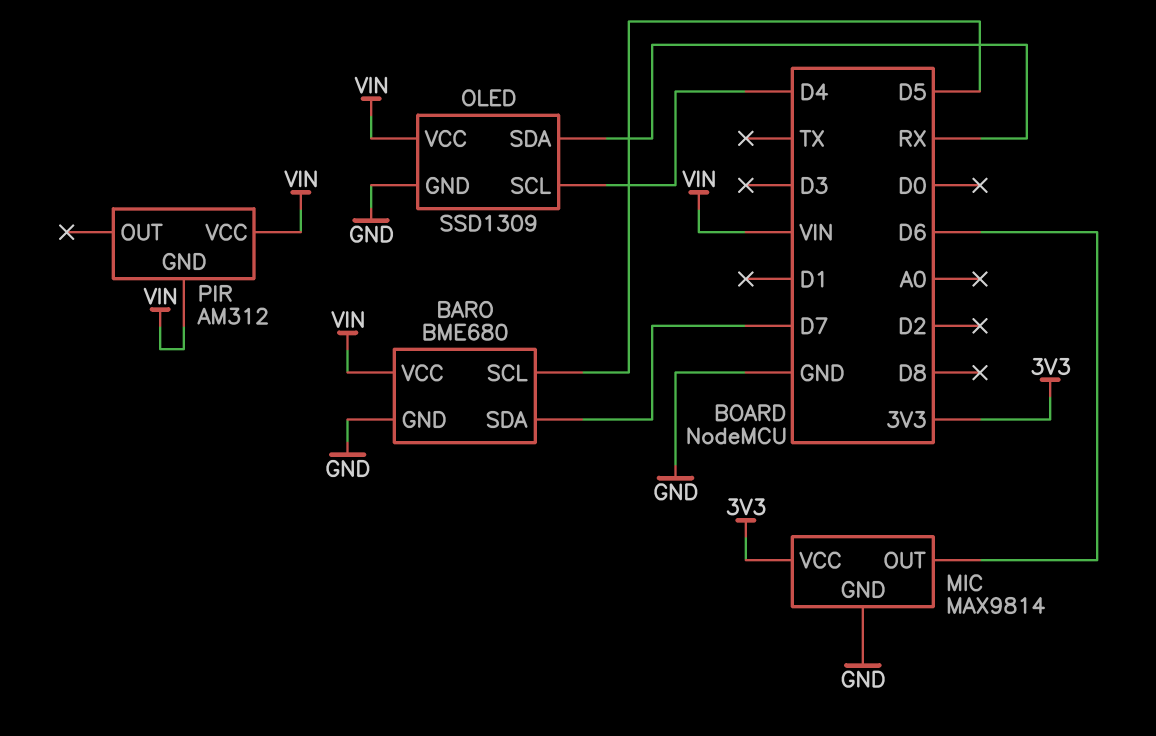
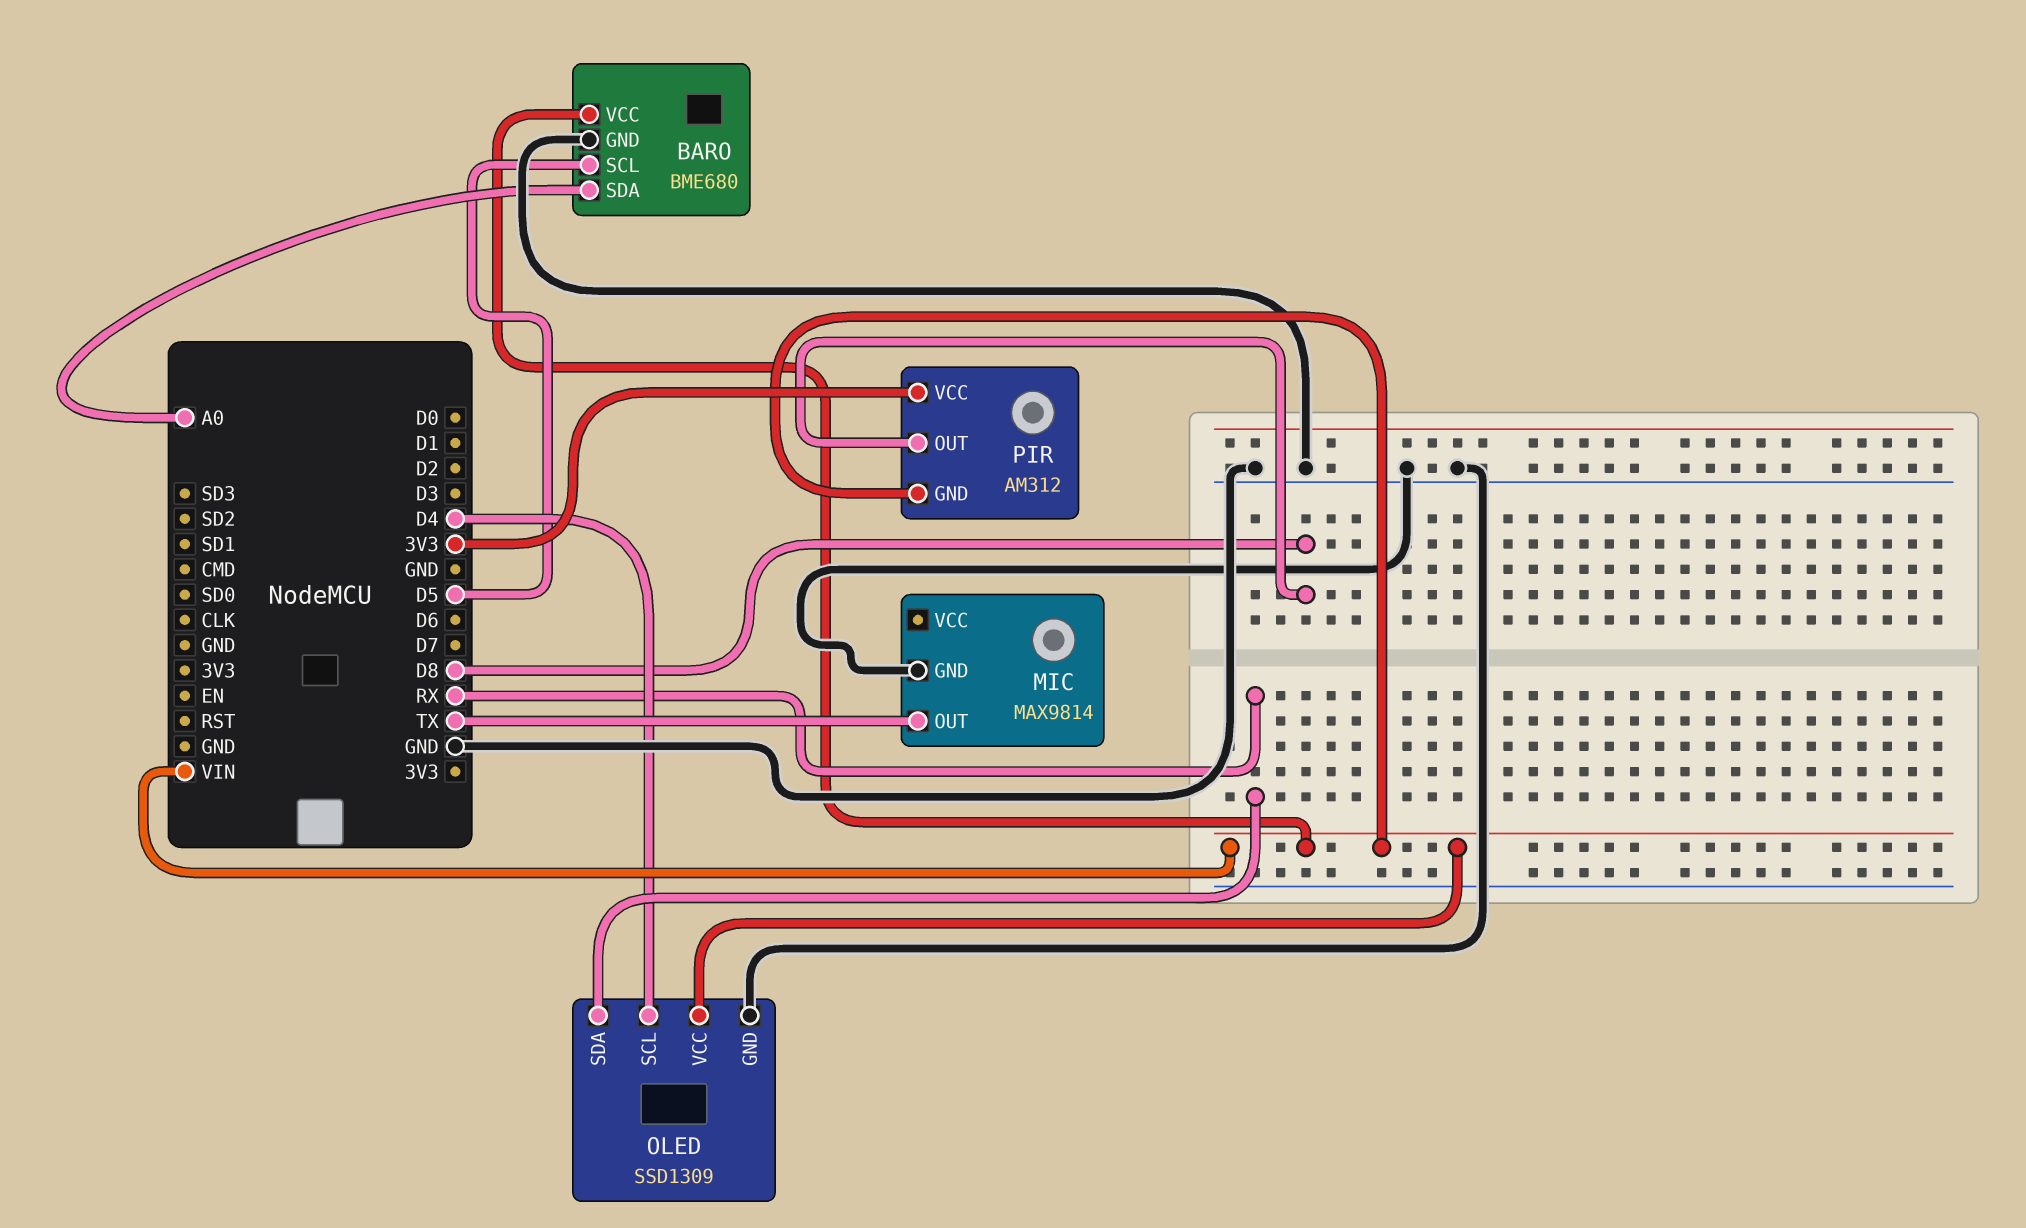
BARO pin SDA: D7 -> A0
MIC pin OUT: D6 -> TX
MIC pin VCC: 3V3 -> none
PIR pin OUT: none -> D8
PIR pin VCC: VIN -> 3V3

